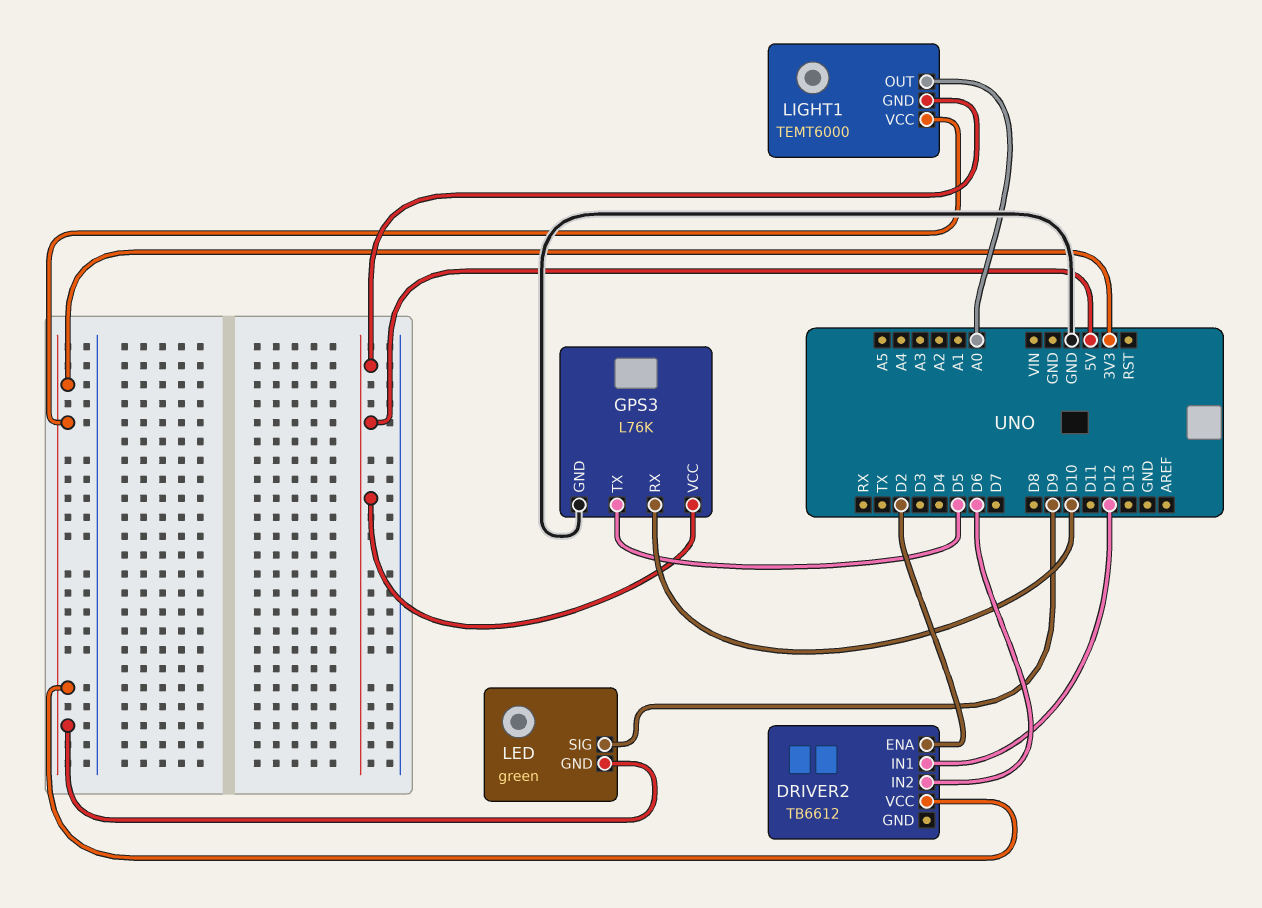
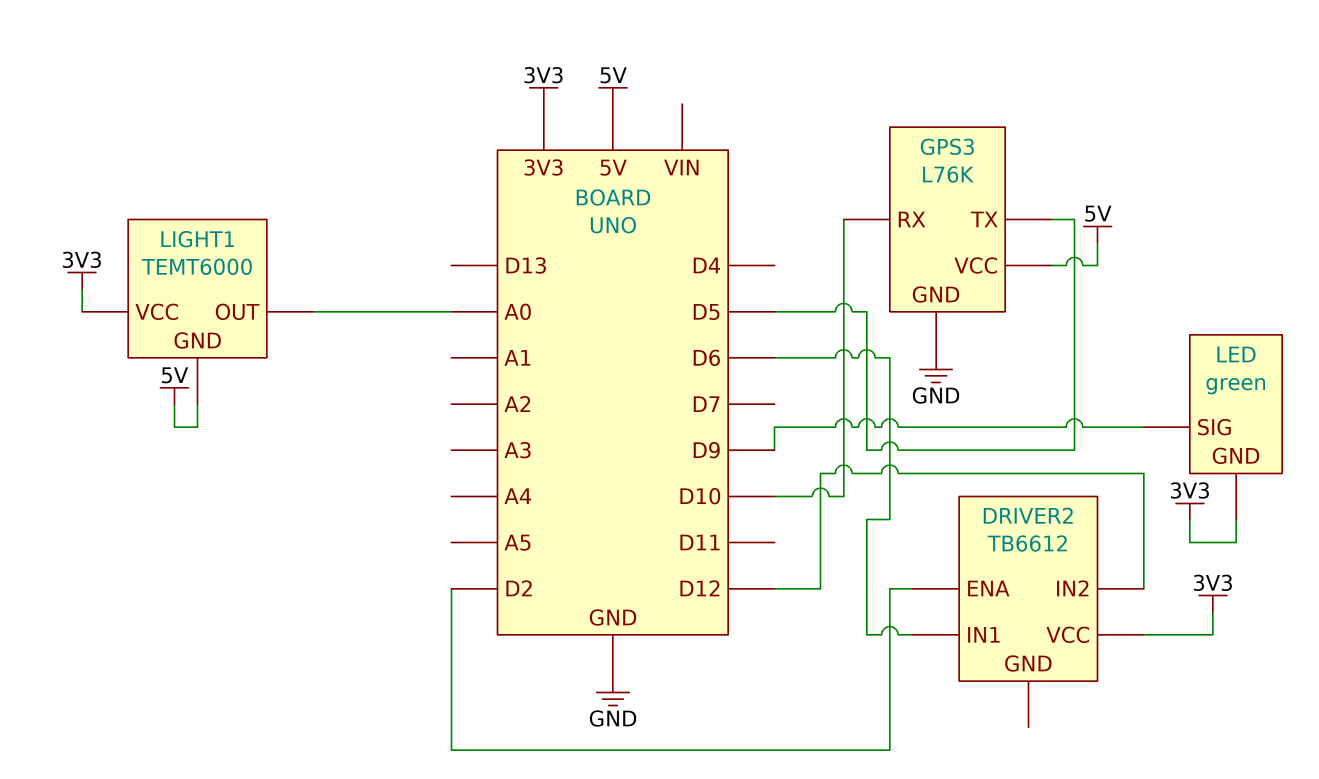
DRIVER2 pin IN1: D12 -> D6
DRIVER2 pin IN2: D6 -> D12

